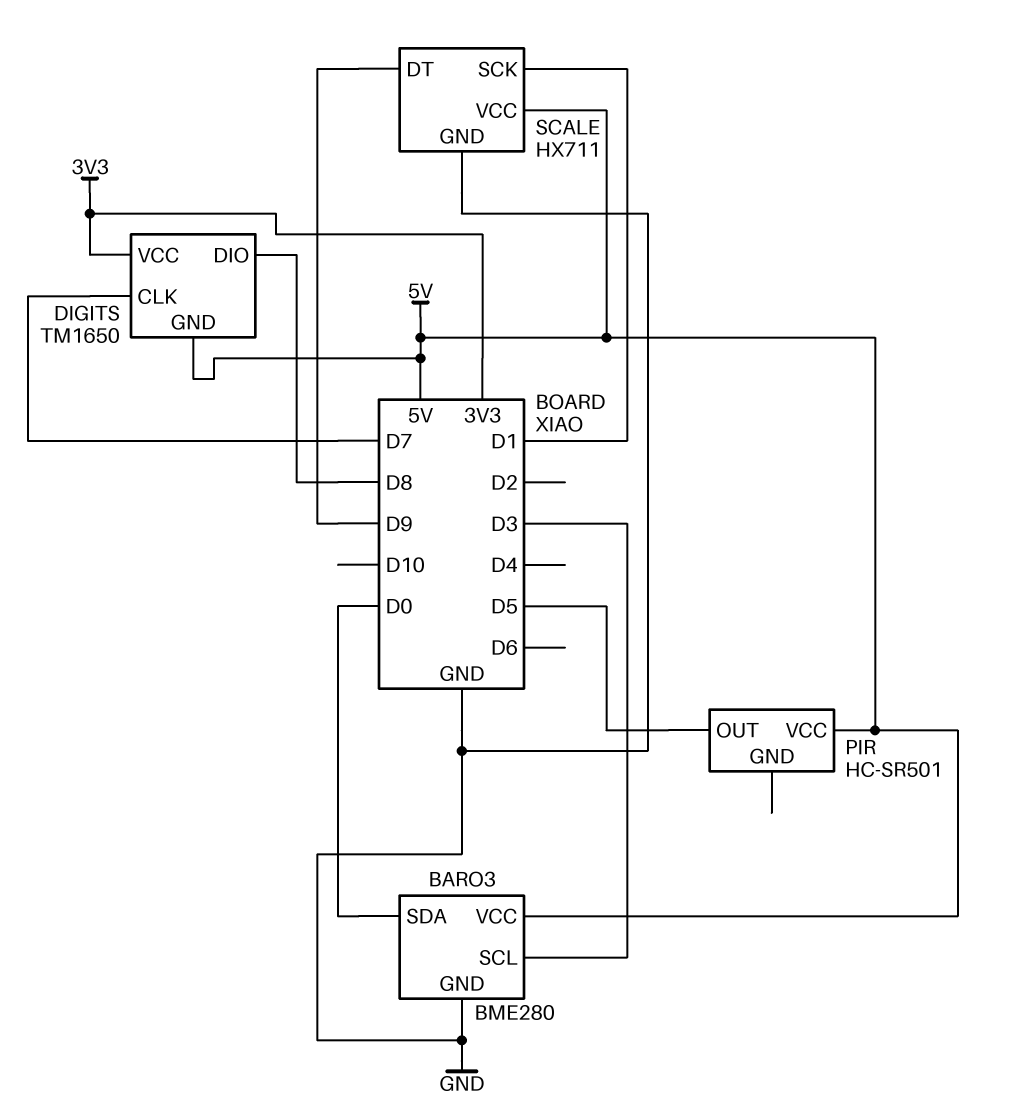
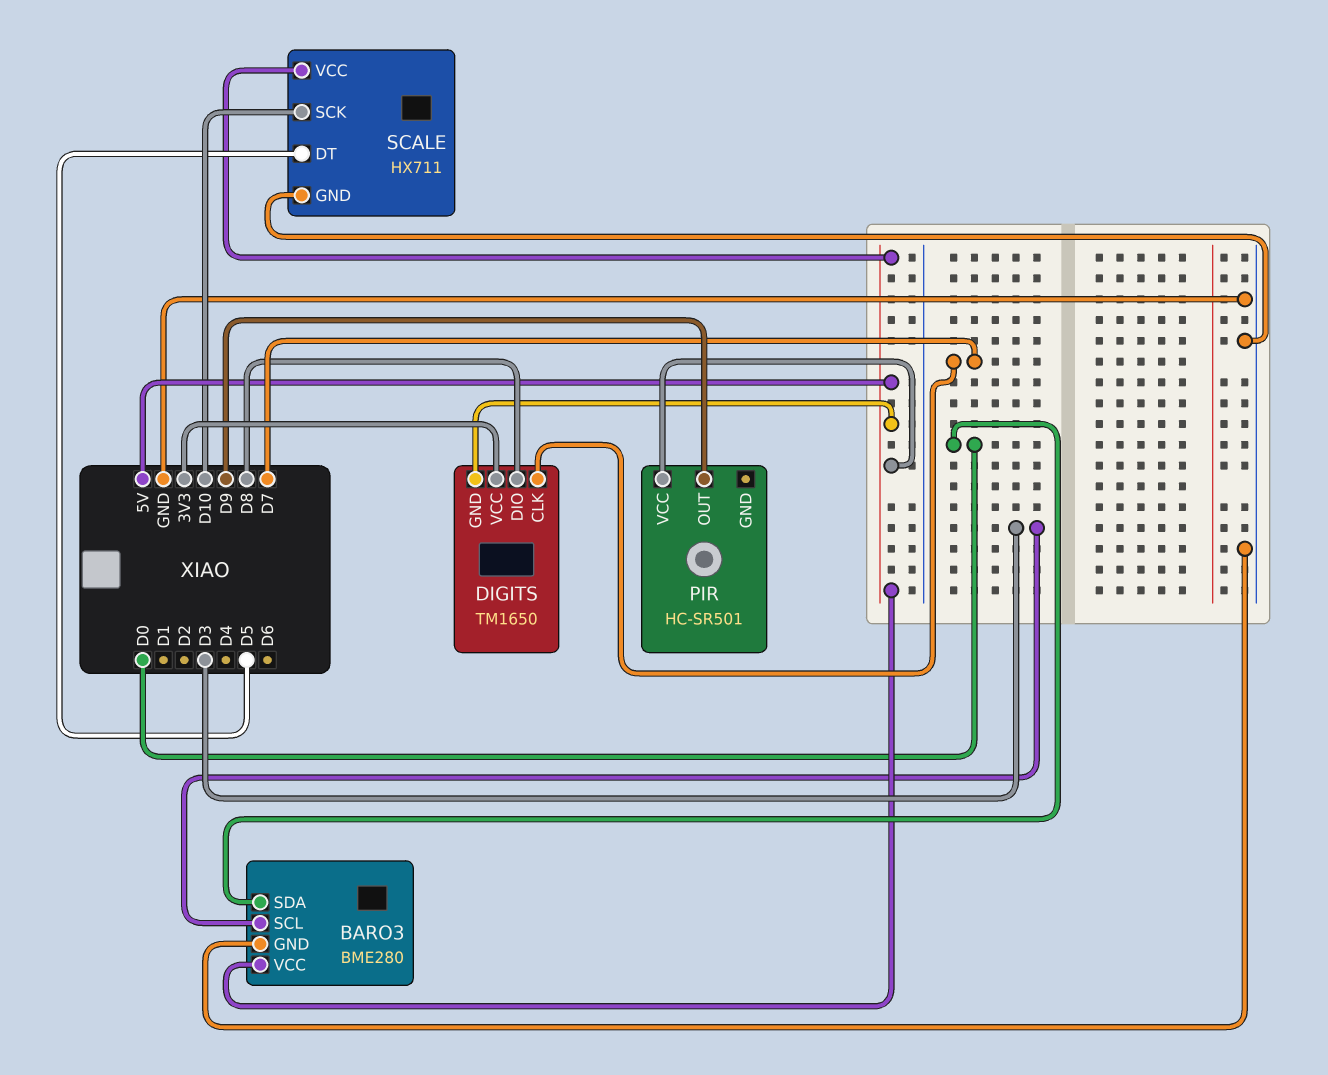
PIR pin OUT: D5 -> D9
SCALE pin DT: D9 -> D5
SCALE pin SCK: D1 -> D10

